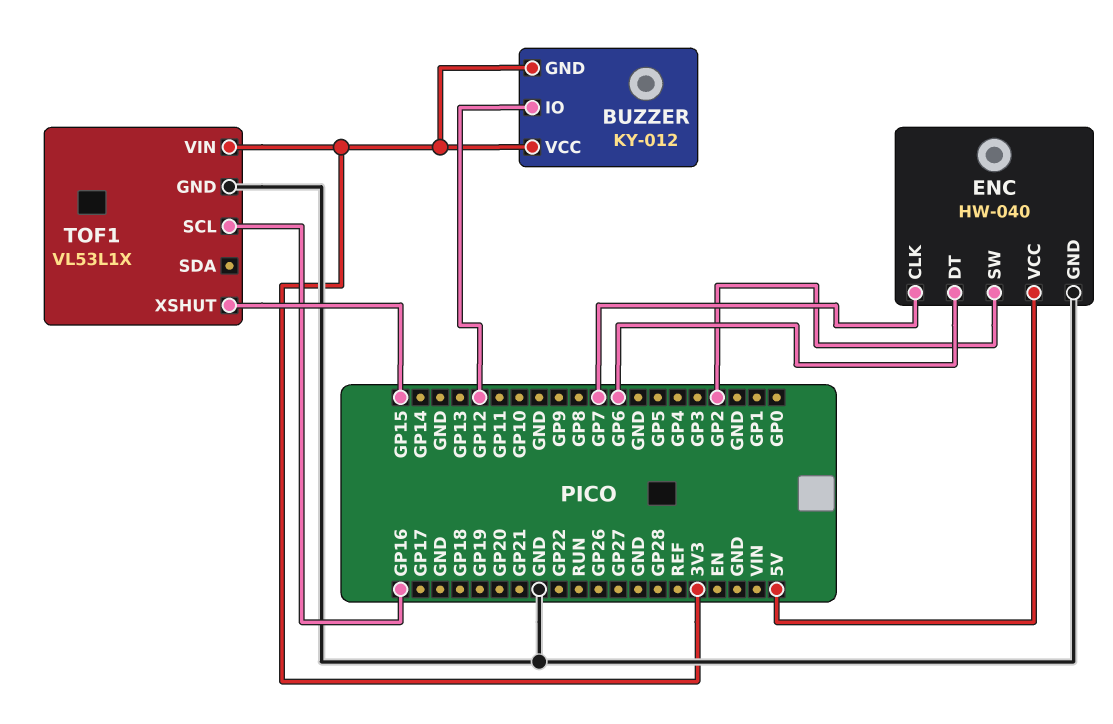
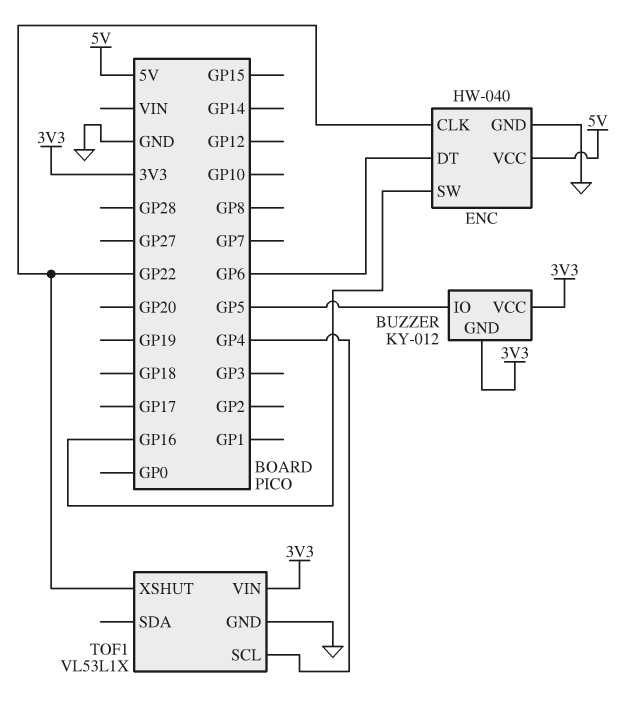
BUZZER pin IO: GP12 -> GP5
ENC pin CLK: GP7 -> GP22
ENC pin SW: GP2 -> GP16
TOF1 pin SCL: GP16 -> GP4
TOF1 pin XSHUT: GP15 -> GP22

